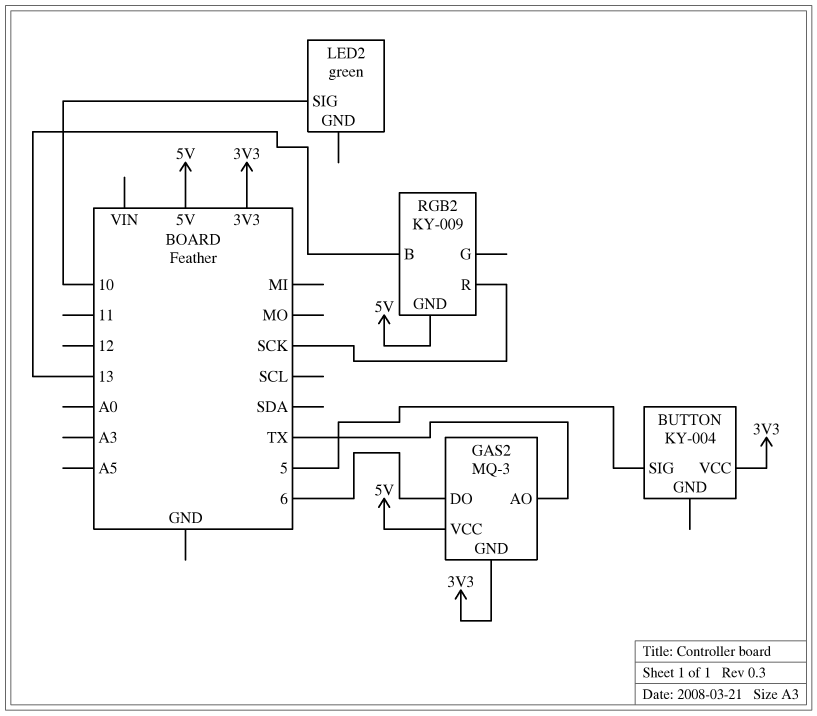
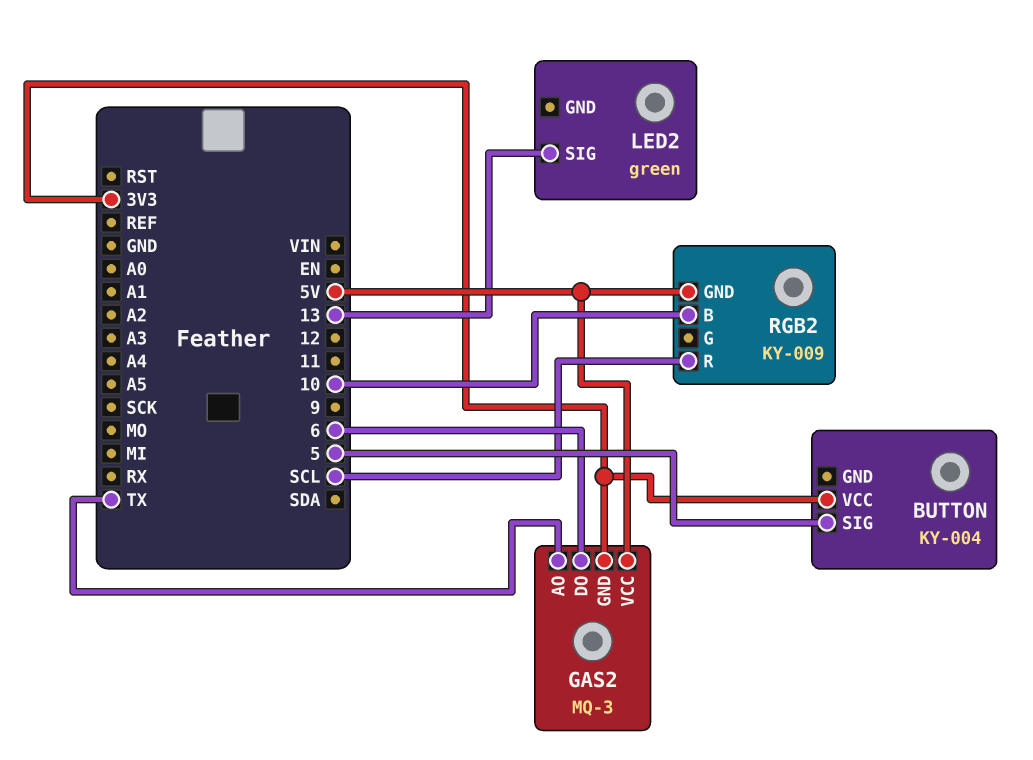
LED2 pin SIG: 10 -> 13
RGB2 pin B: 13 -> 10
RGB2 pin R: SCK -> SCL

